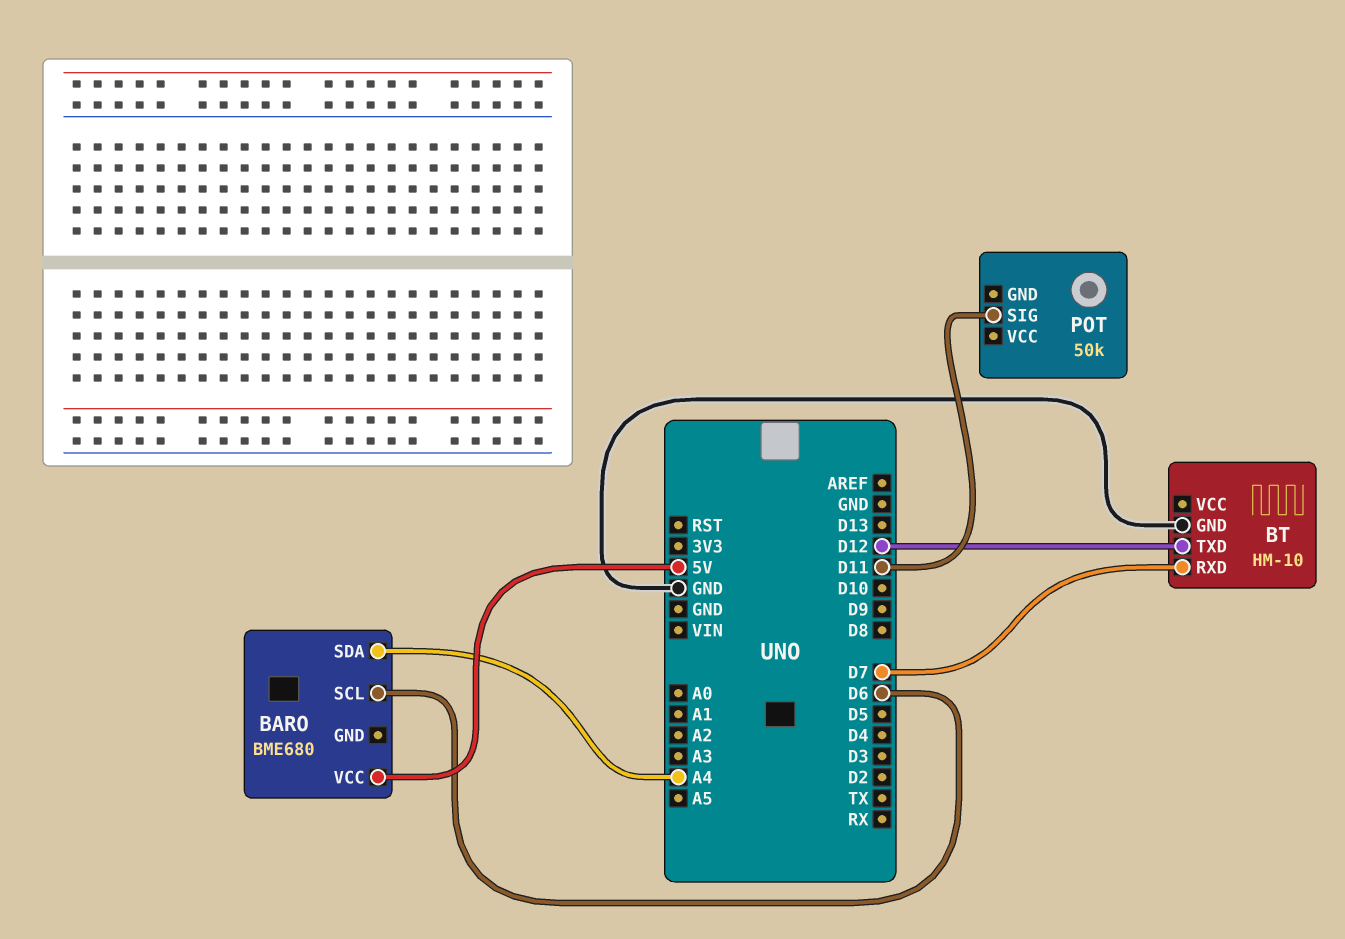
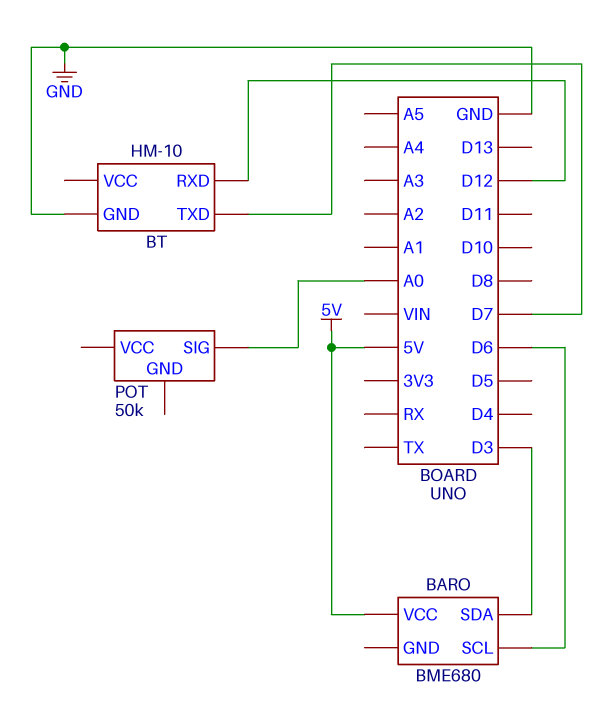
BARO pin SDA: A4 -> D3
BT pin RXD: D7 -> D12
BT pin TXD: D12 -> D7
POT pin SIG: D11 -> A0

